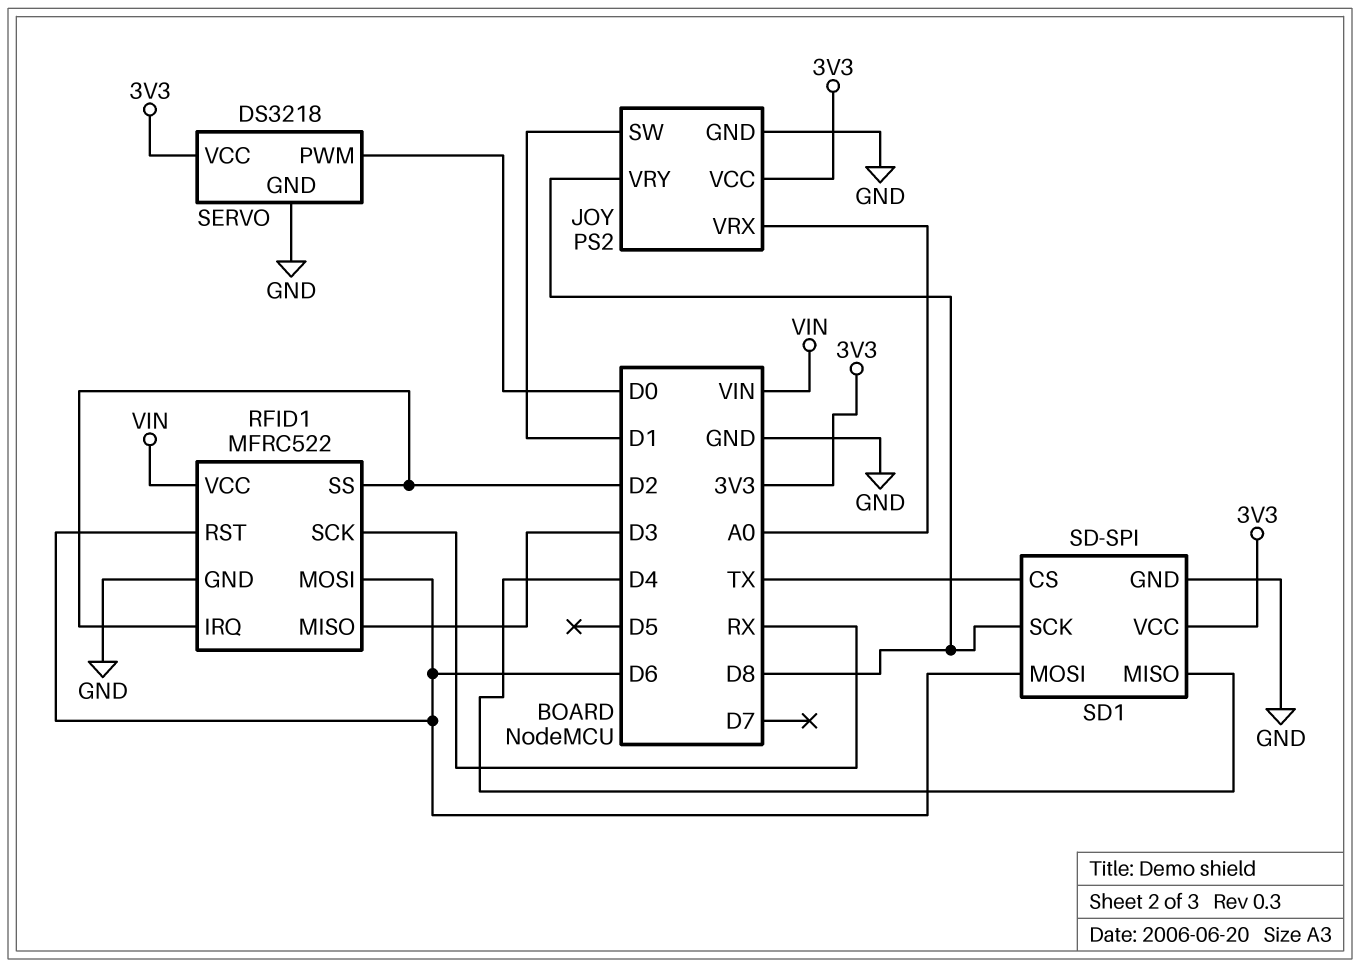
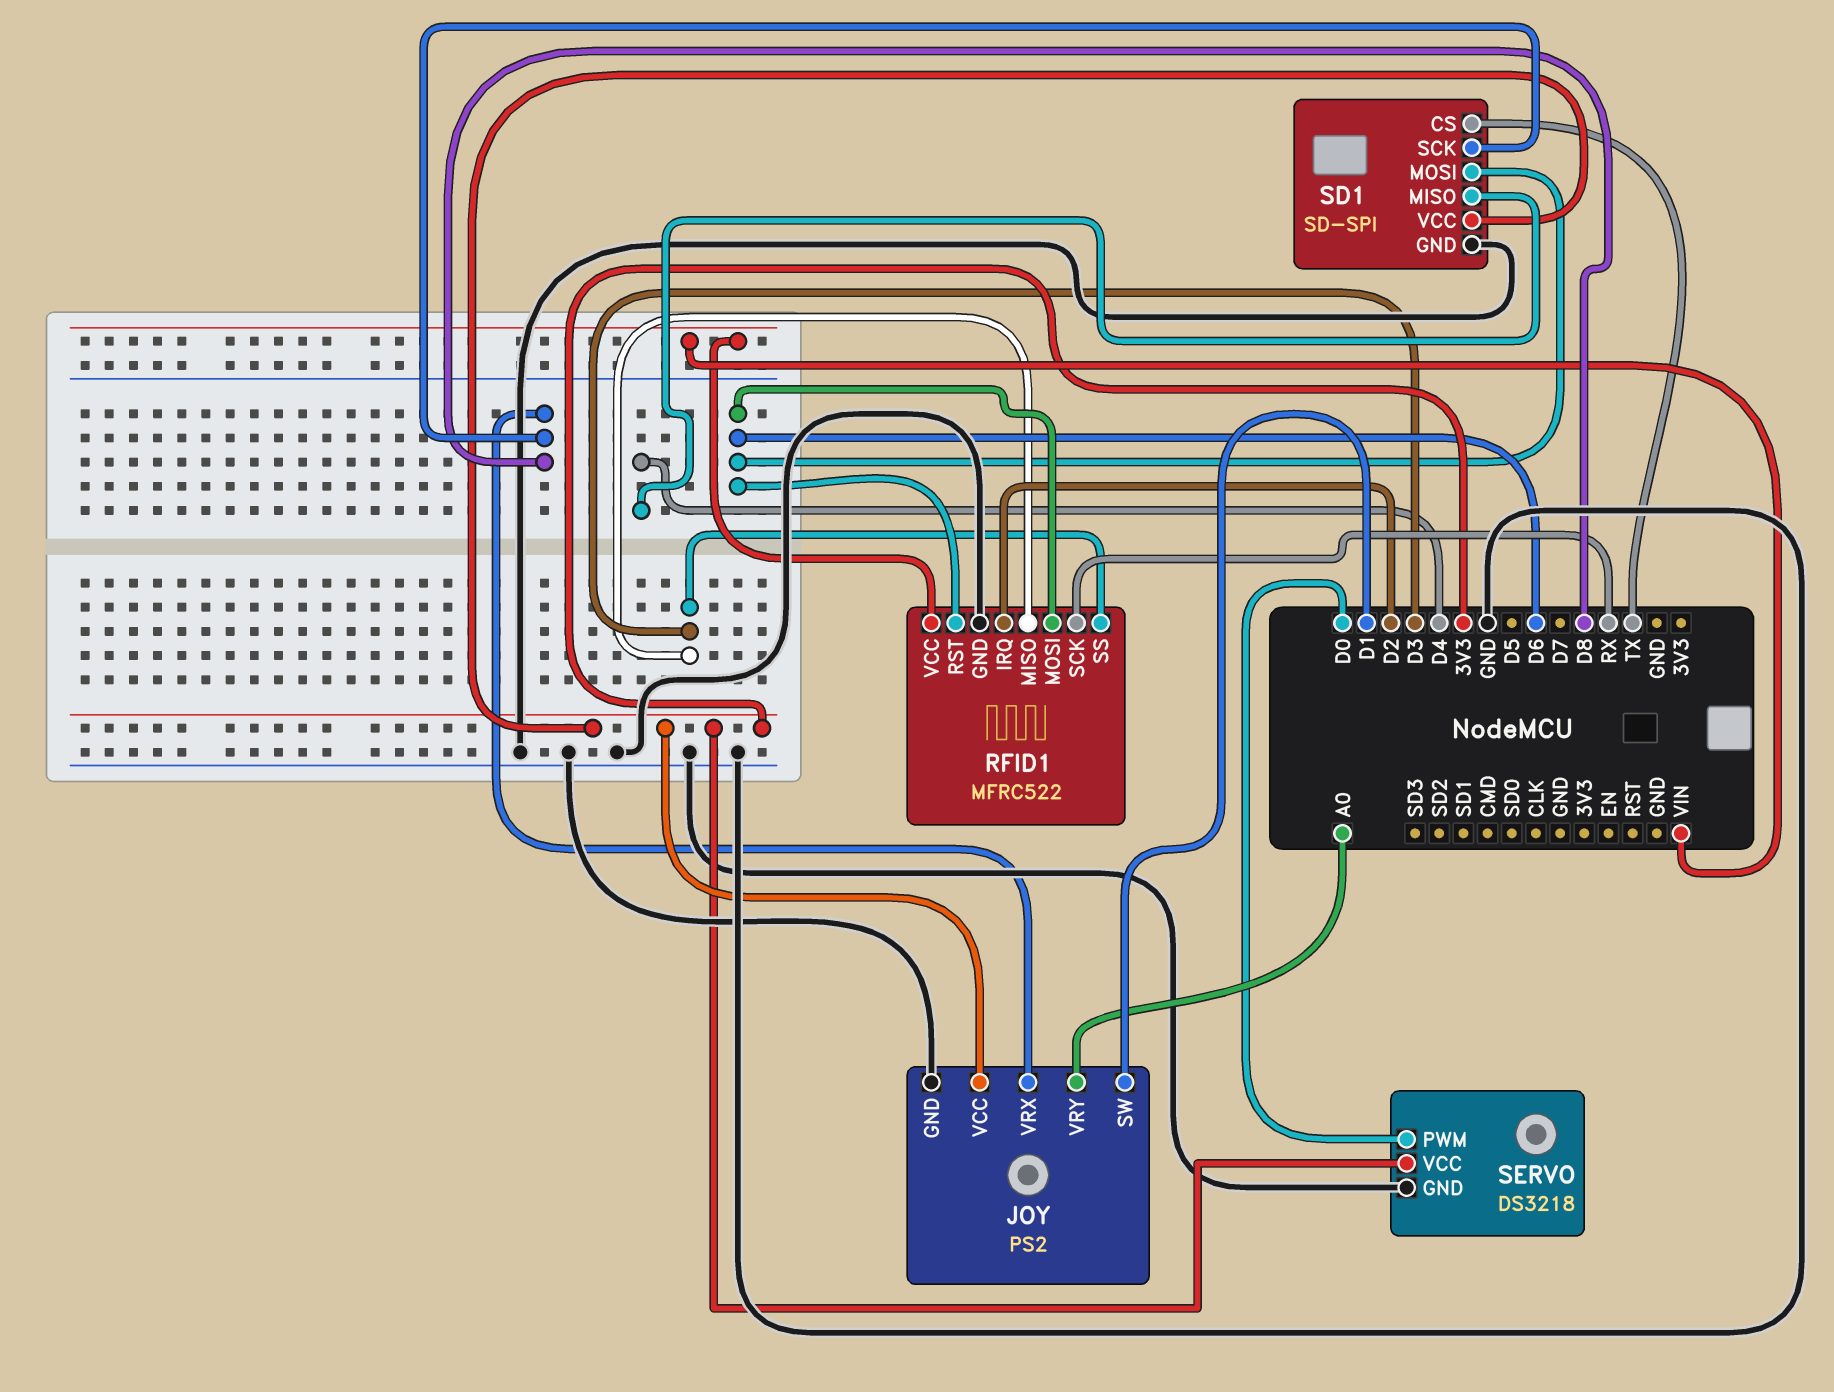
JOY pin VRX: A0 -> D8
JOY pin VRY: D8 -> A0
RFID1 pin SS: D2 -> D3

